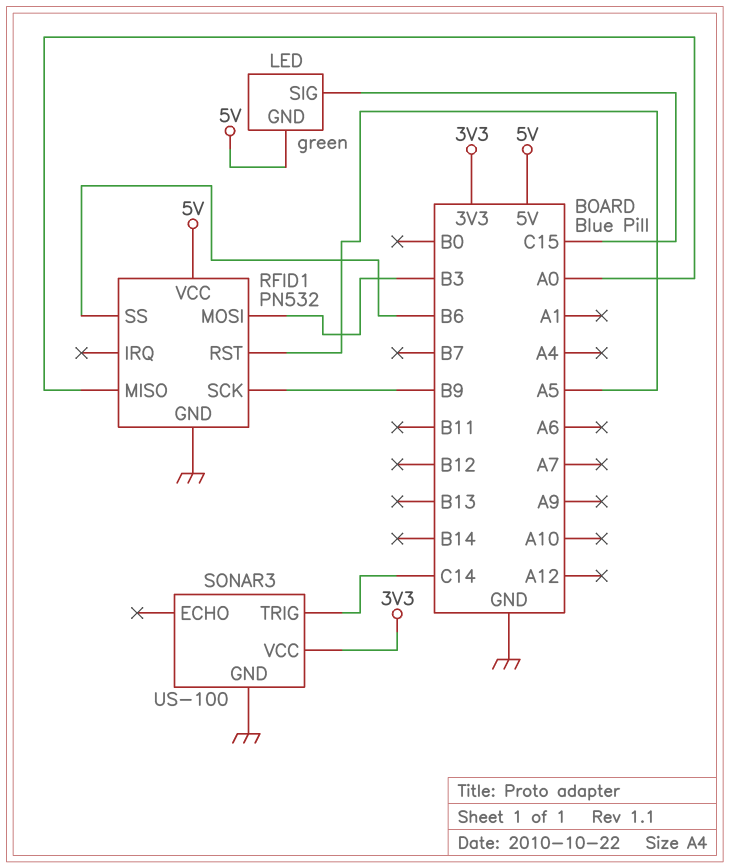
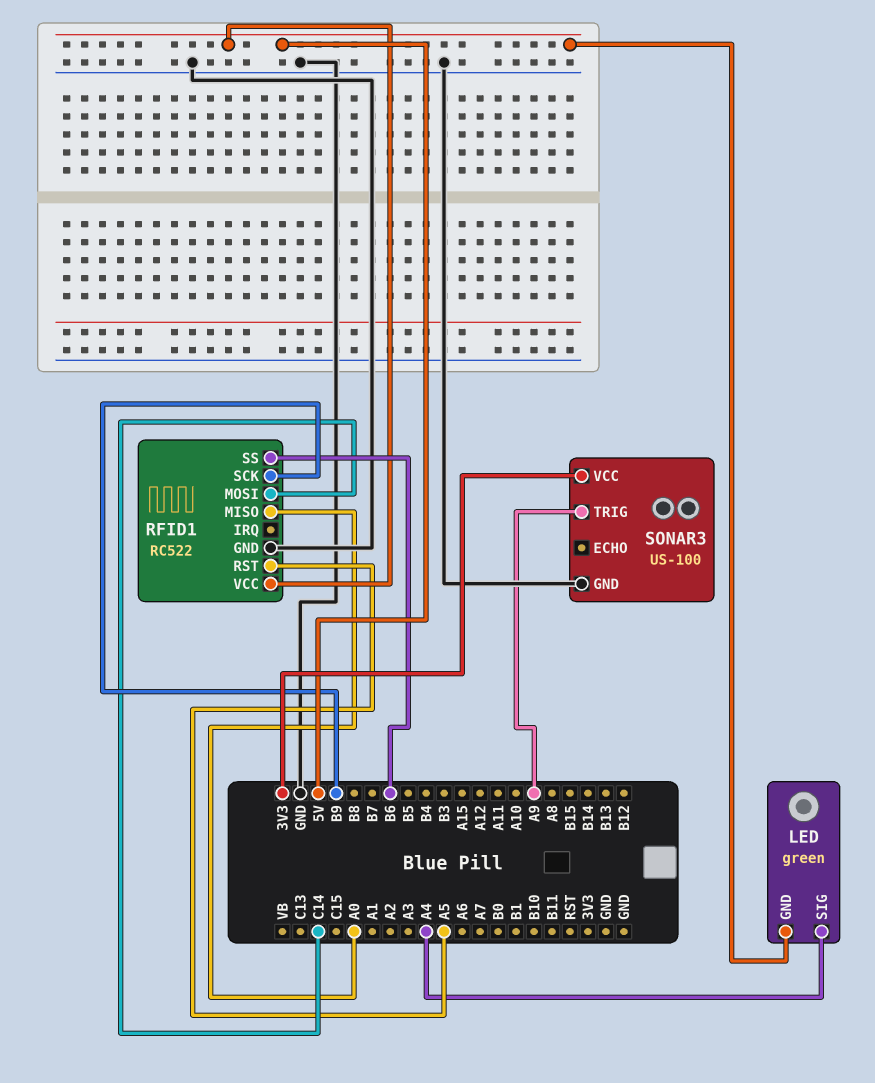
LED pin SIG: C15 -> A4
RFID1: PN532 -> RC522
RFID1 pin MOSI: B3 -> C14
SONAR3 pin TRIG: C14 -> A9

